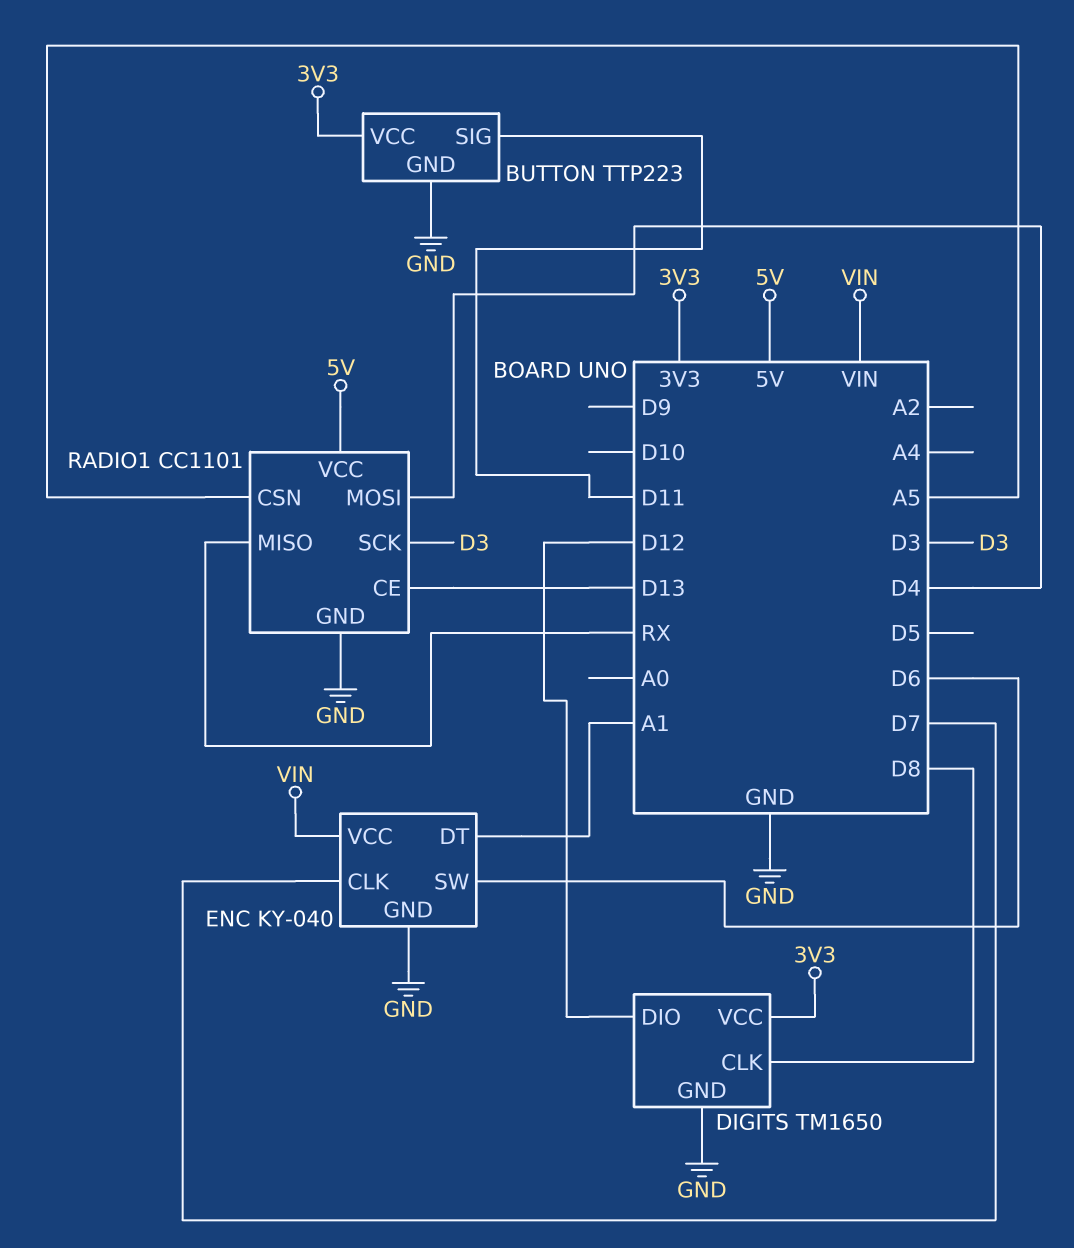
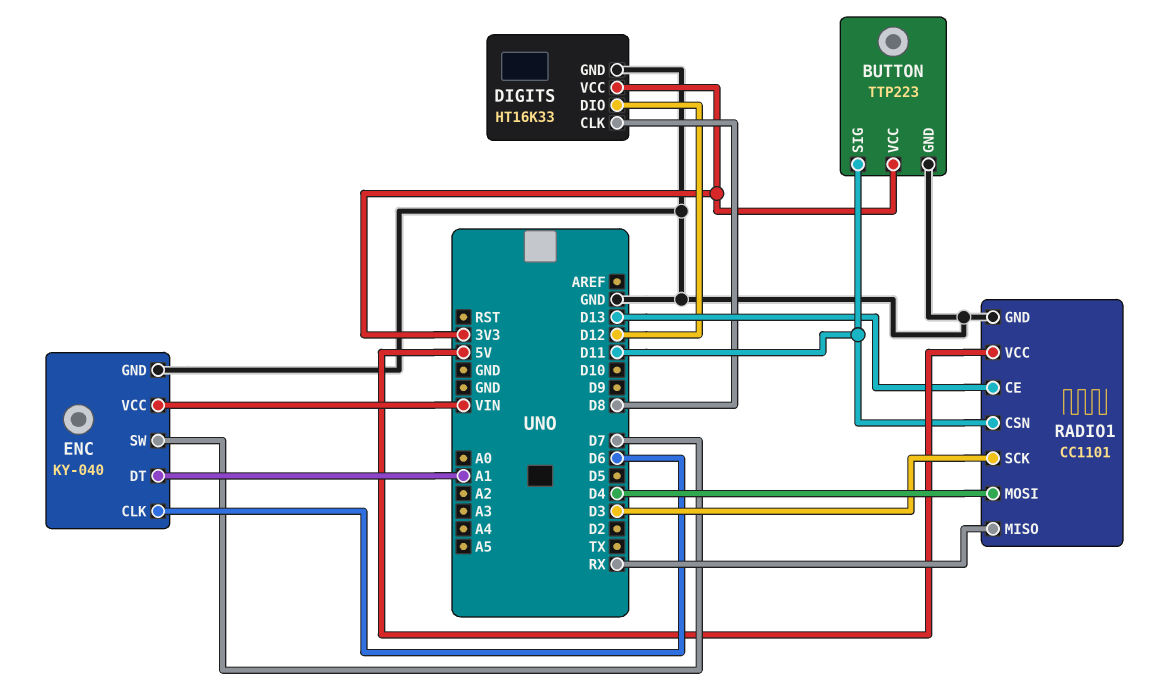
DIGITS: TM1650 -> HT16K33
ENC pin CLK: D7 -> D6
ENC pin SW: D6 -> D7
RADIO1 pin CSN: A5 -> D11

